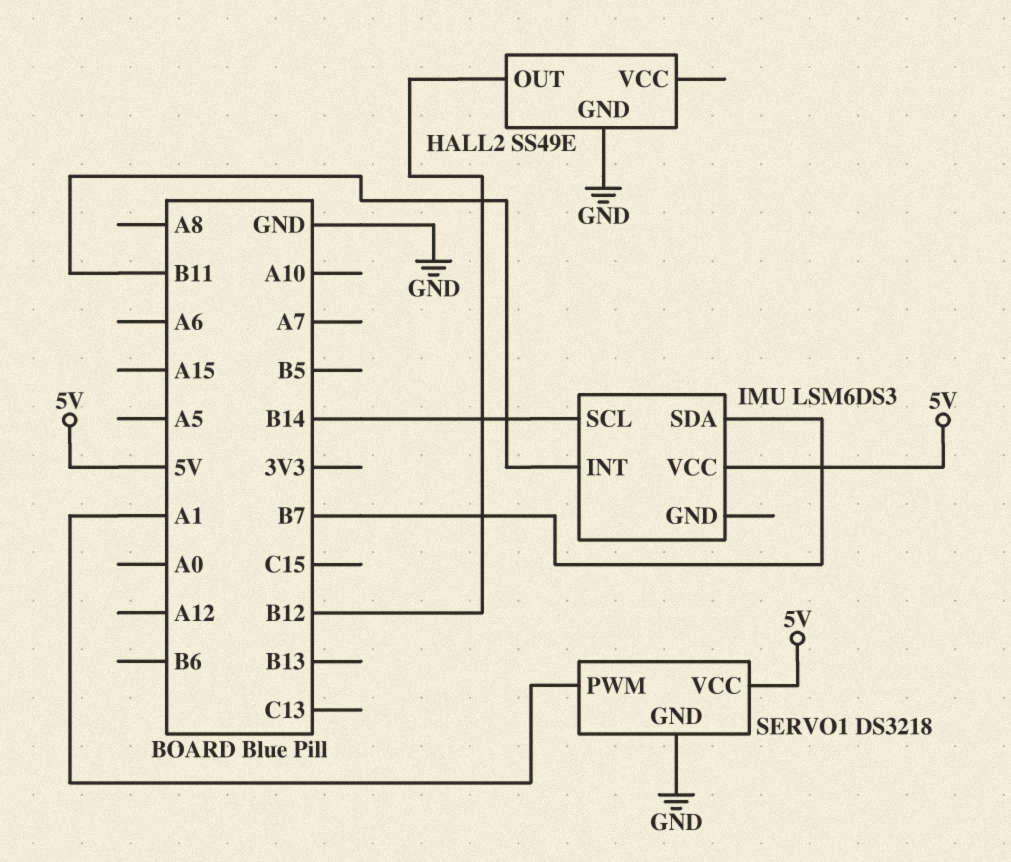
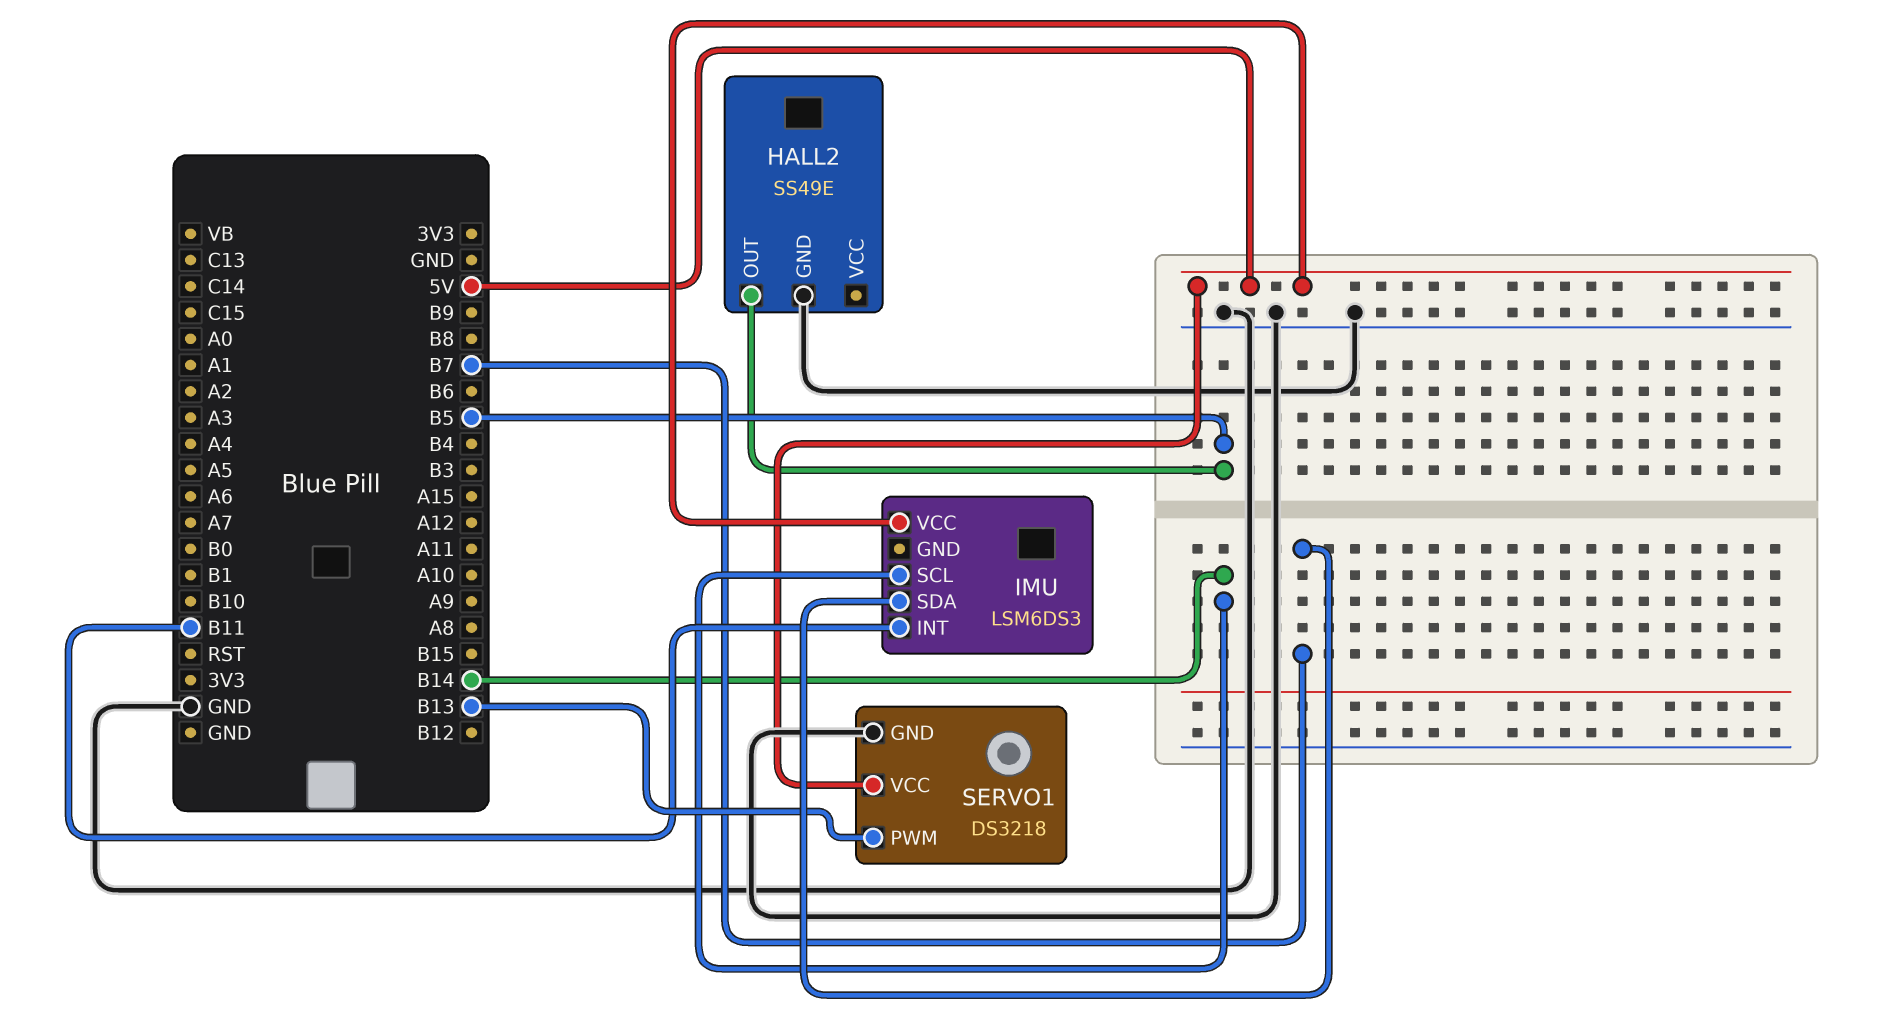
HALL2 pin OUT: B12 -> B5
SERVO1 pin PWM: A1 -> B13

